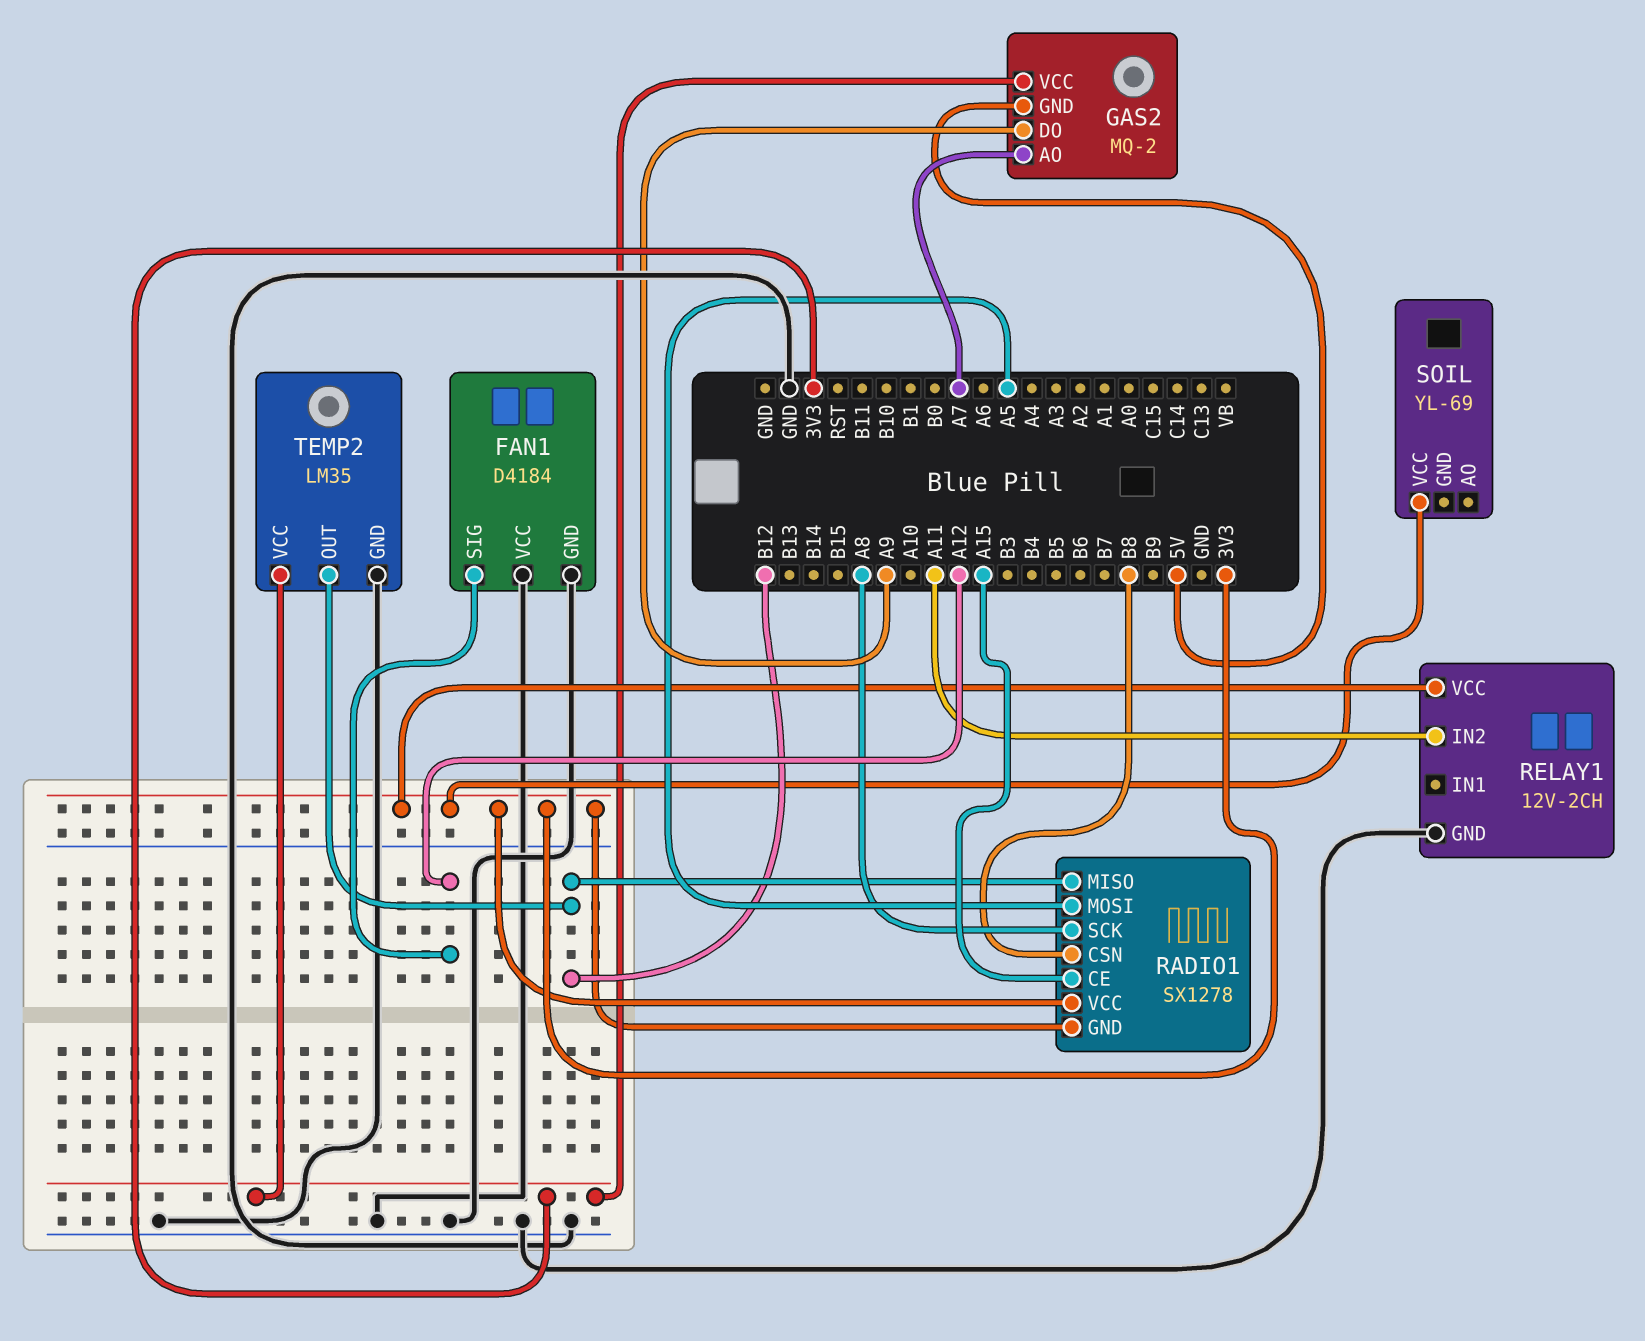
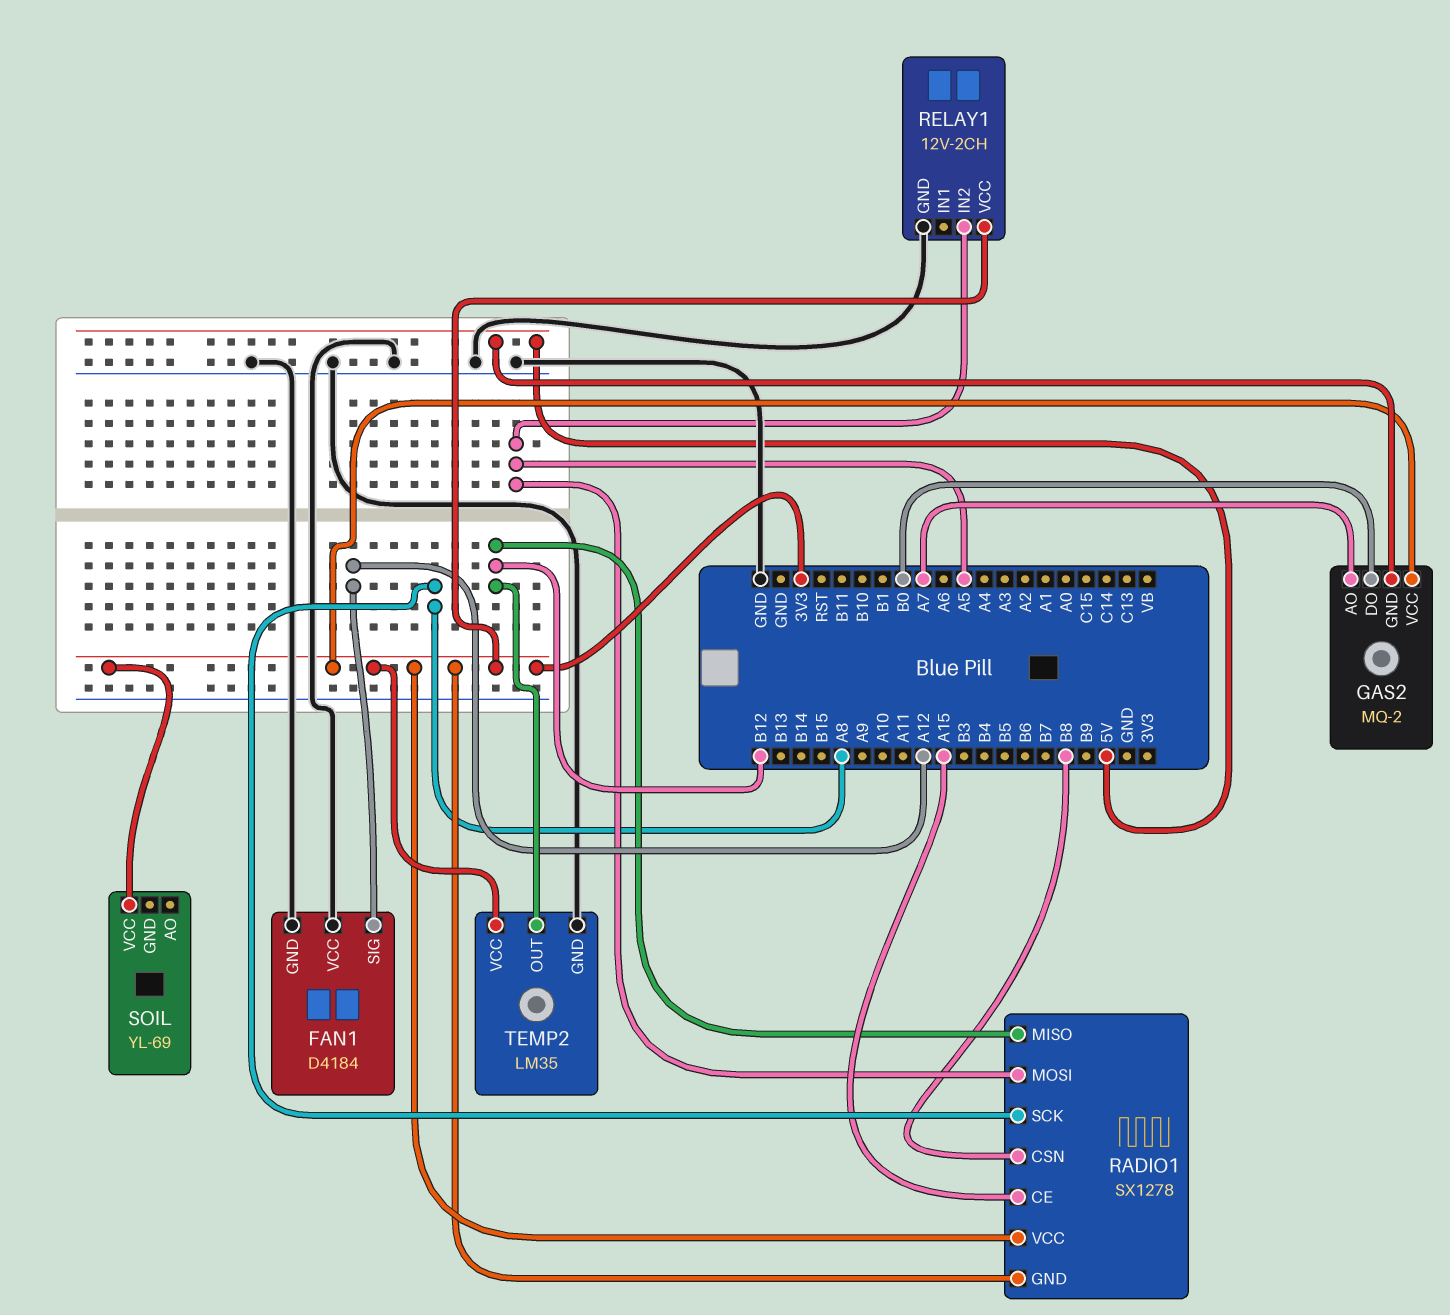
GAS2 pin DO: A9 -> B0
RELAY1 pin IN2: A11 -> A5

